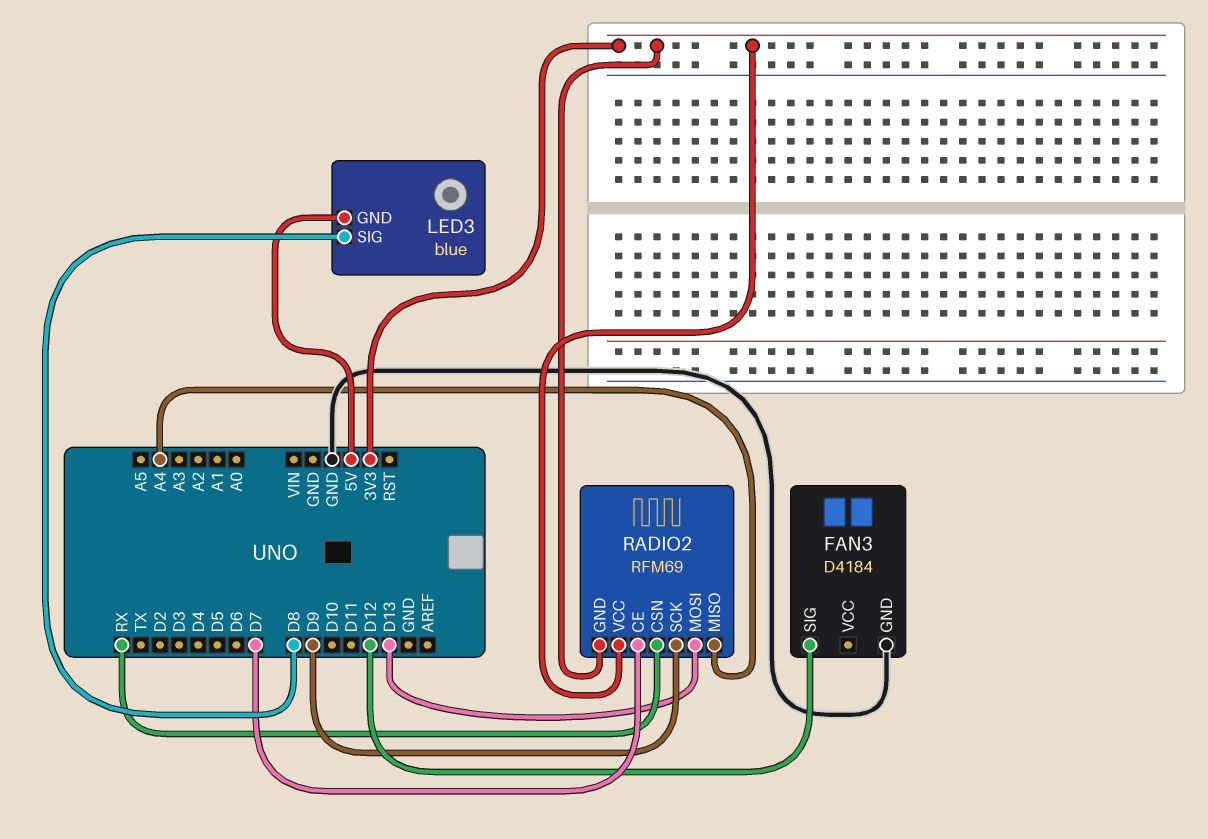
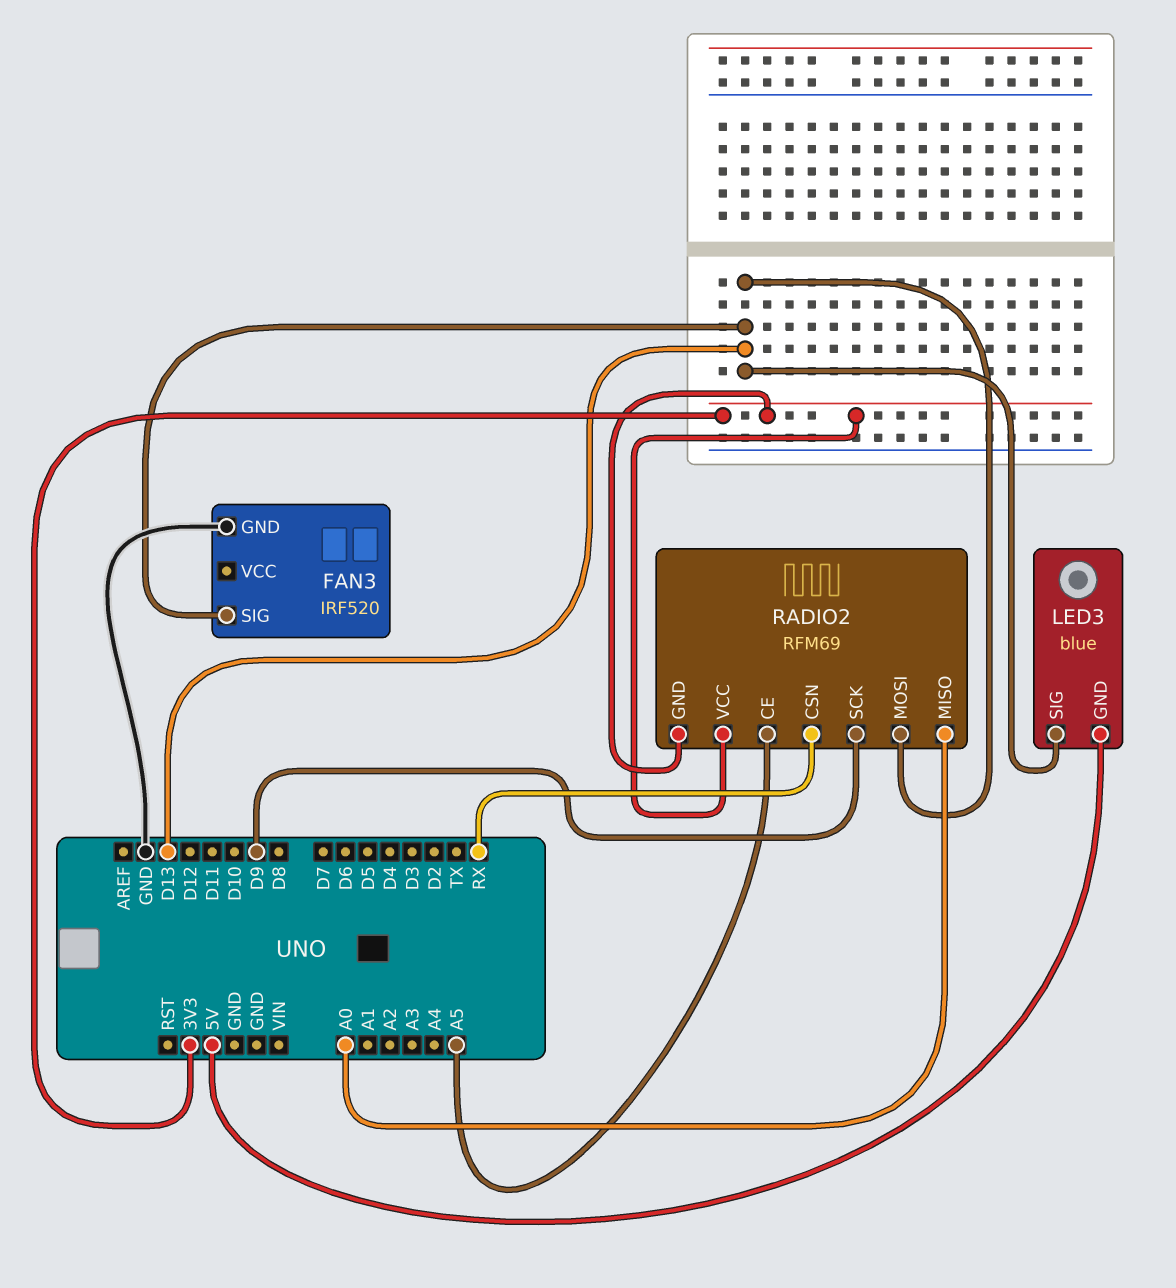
FAN3: D4184 -> IRF520
FAN3 pin SIG: D12 -> D13
LED3 pin SIG: D8 -> D13
RADIO2 pin CE: D7 -> A5
RADIO2 pin MISO: A4 -> A0

